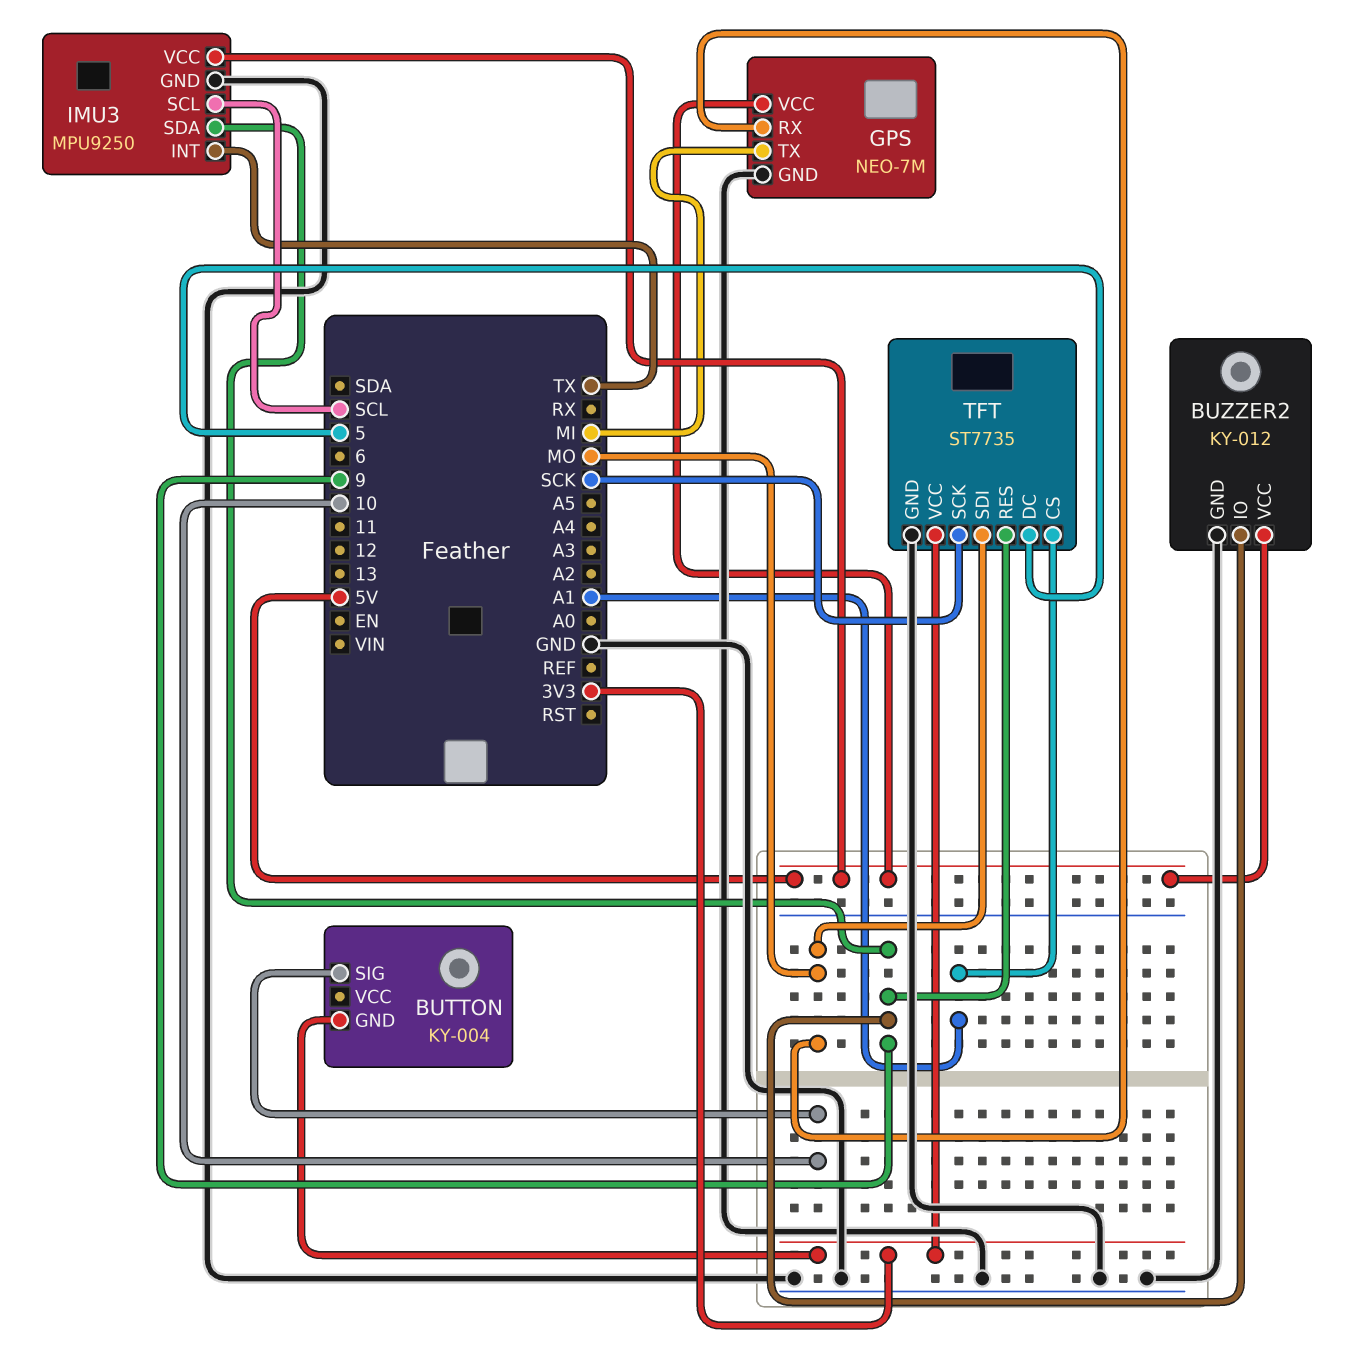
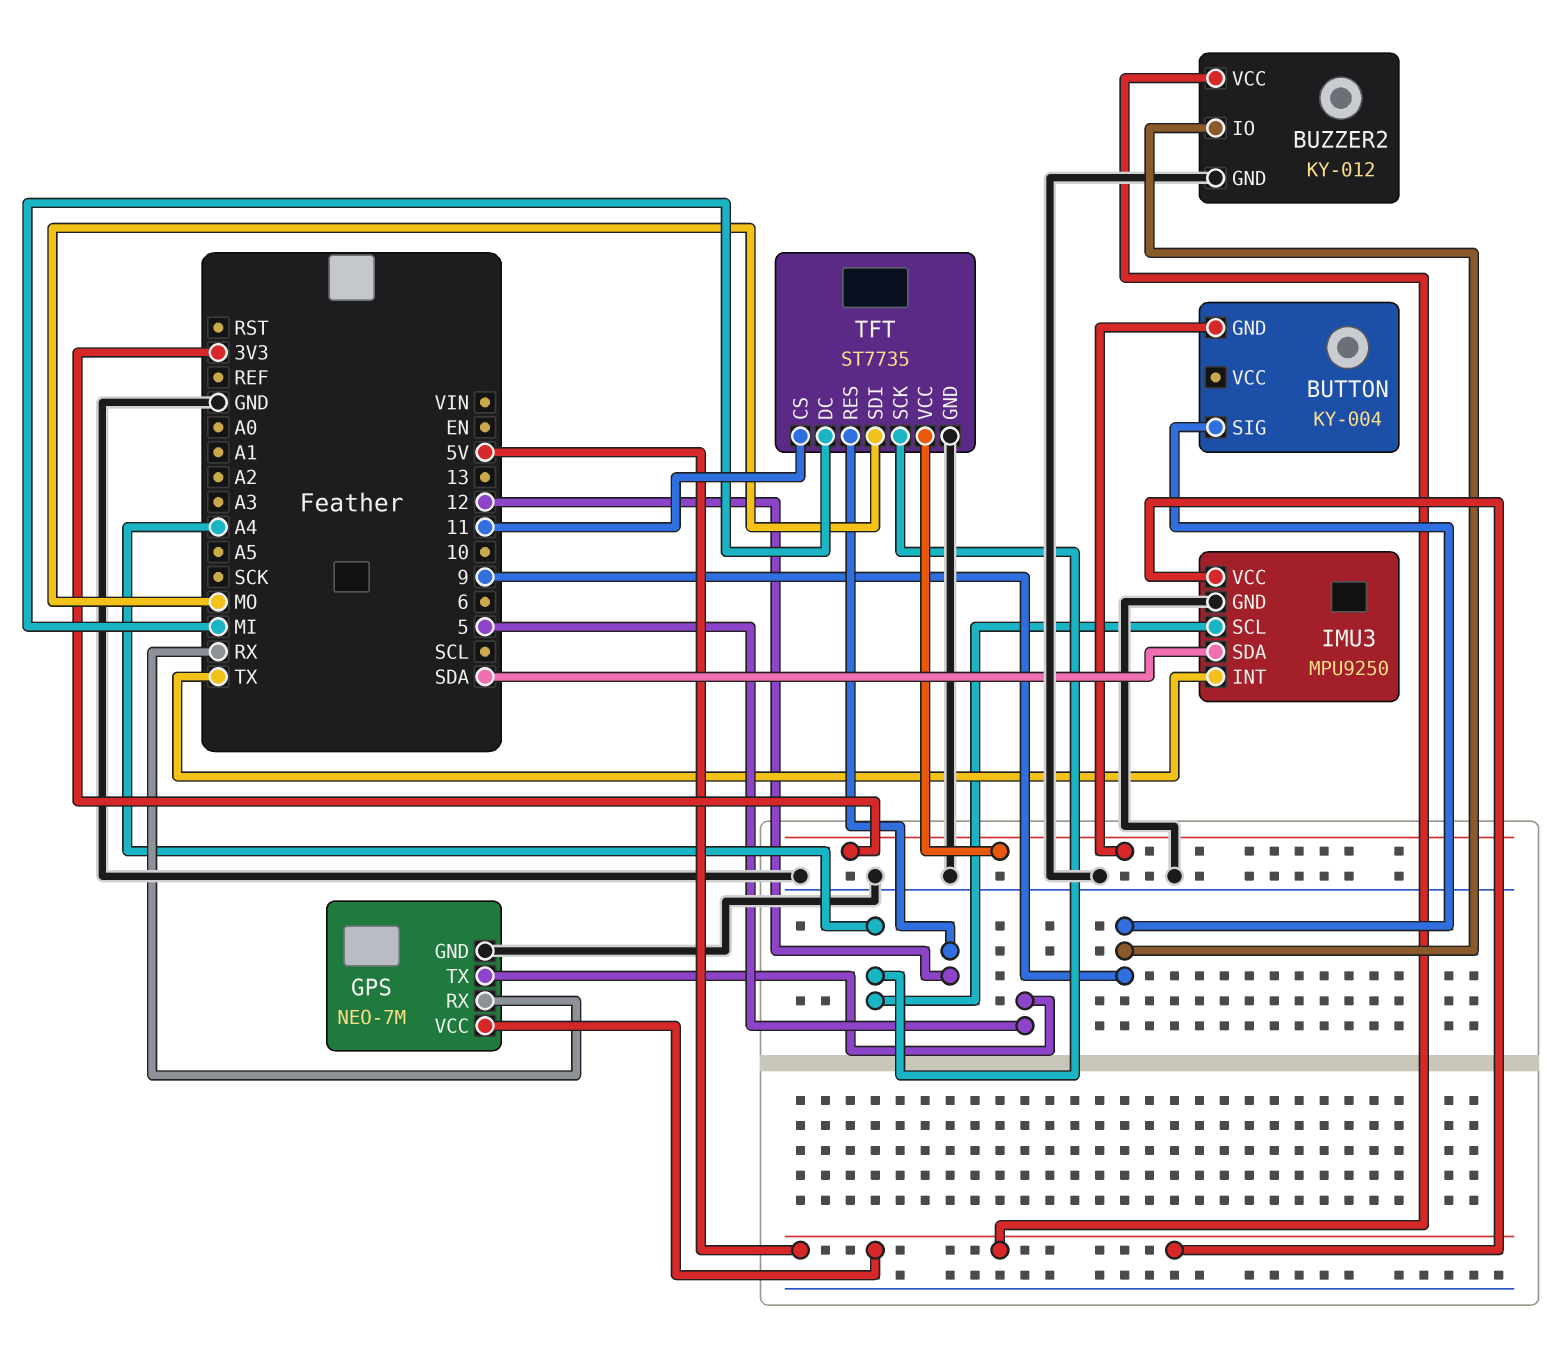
BUTTON pin SIG: 10 -> 9
GPS pin RX: MO -> RX
GPS pin TX: MI -> 5
IMU3 pin SCL: SCL -> A4
IMU3 pin SDA: 9 -> SDA
TFT pin CS: A1 -> 11
TFT pin DC: 5 -> MI
TFT pin RES: 9 -> 12
TFT pin SCK: SCK -> A4

